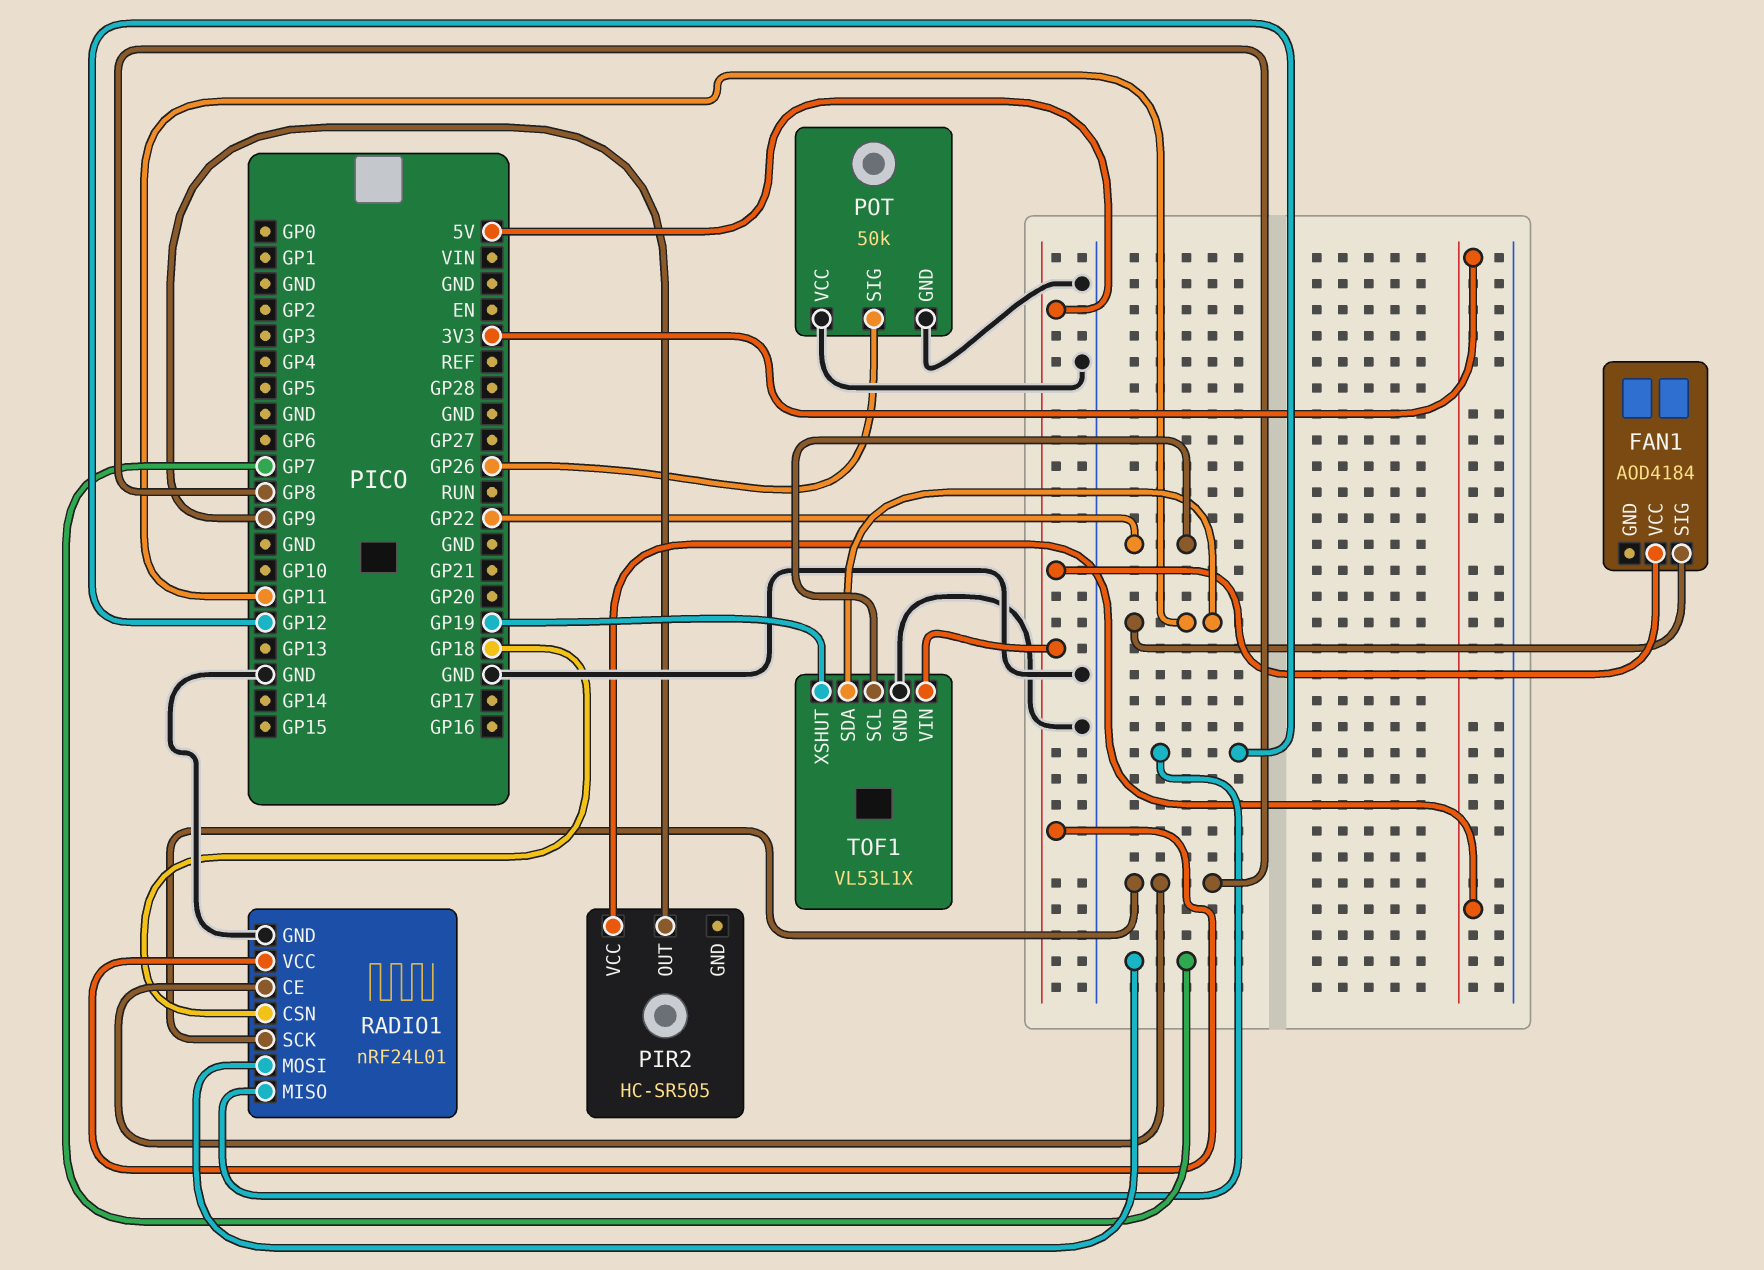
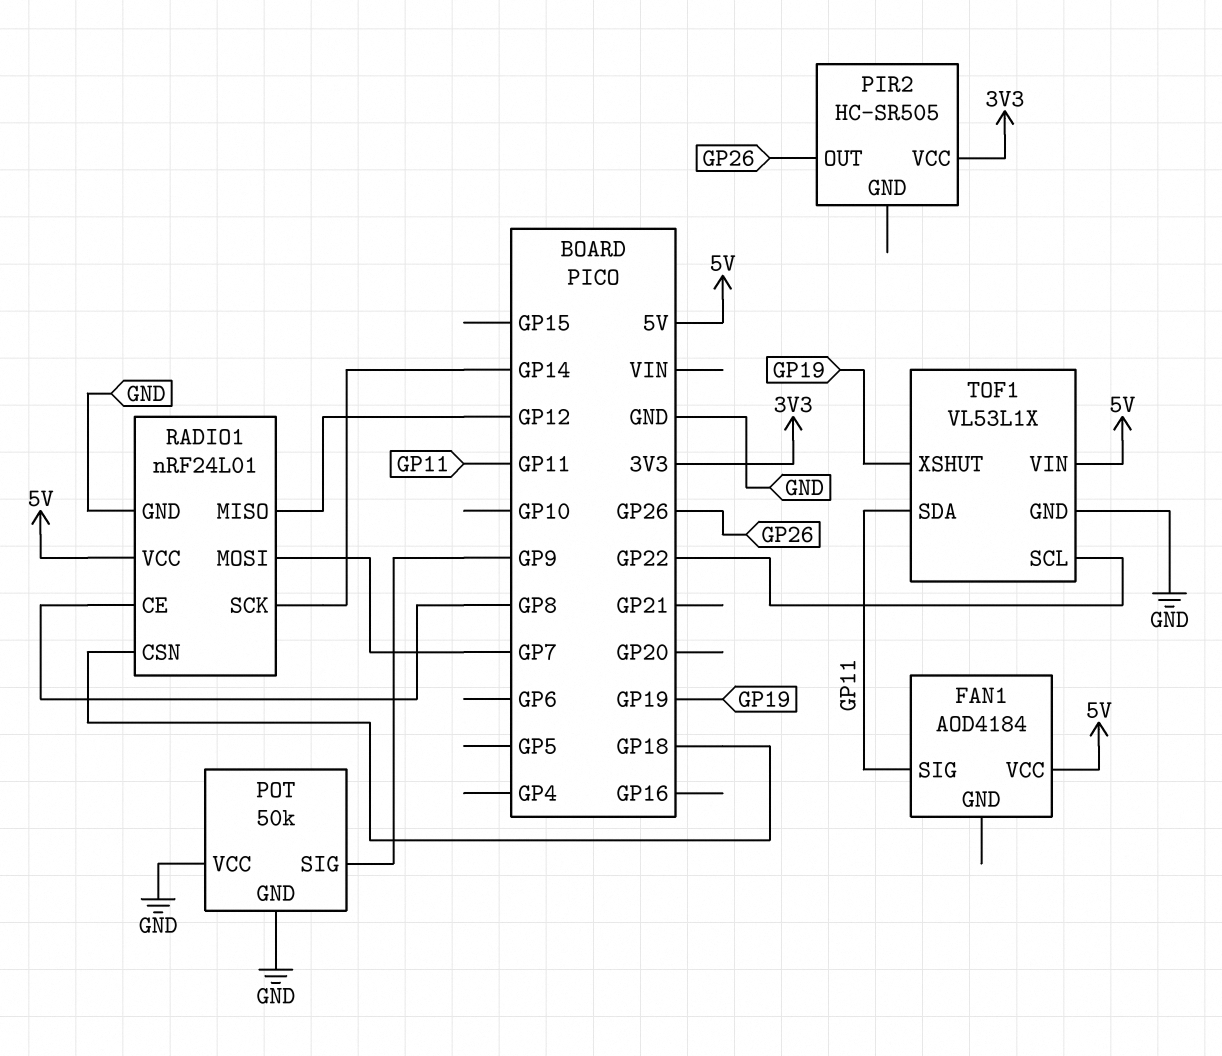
PIR2 pin OUT: GP9 -> GP26
POT pin SIG: GP26 -> GP9
RADIO1 pin SCK: GP8 -> GP14

